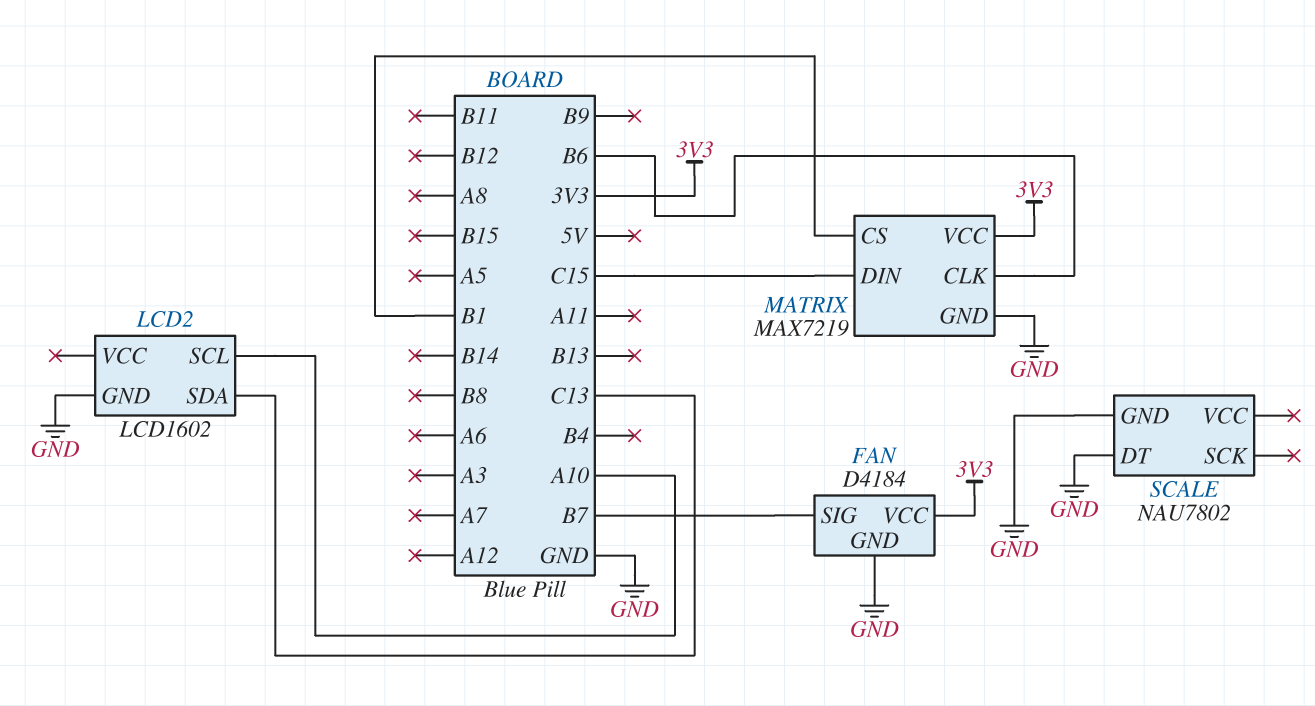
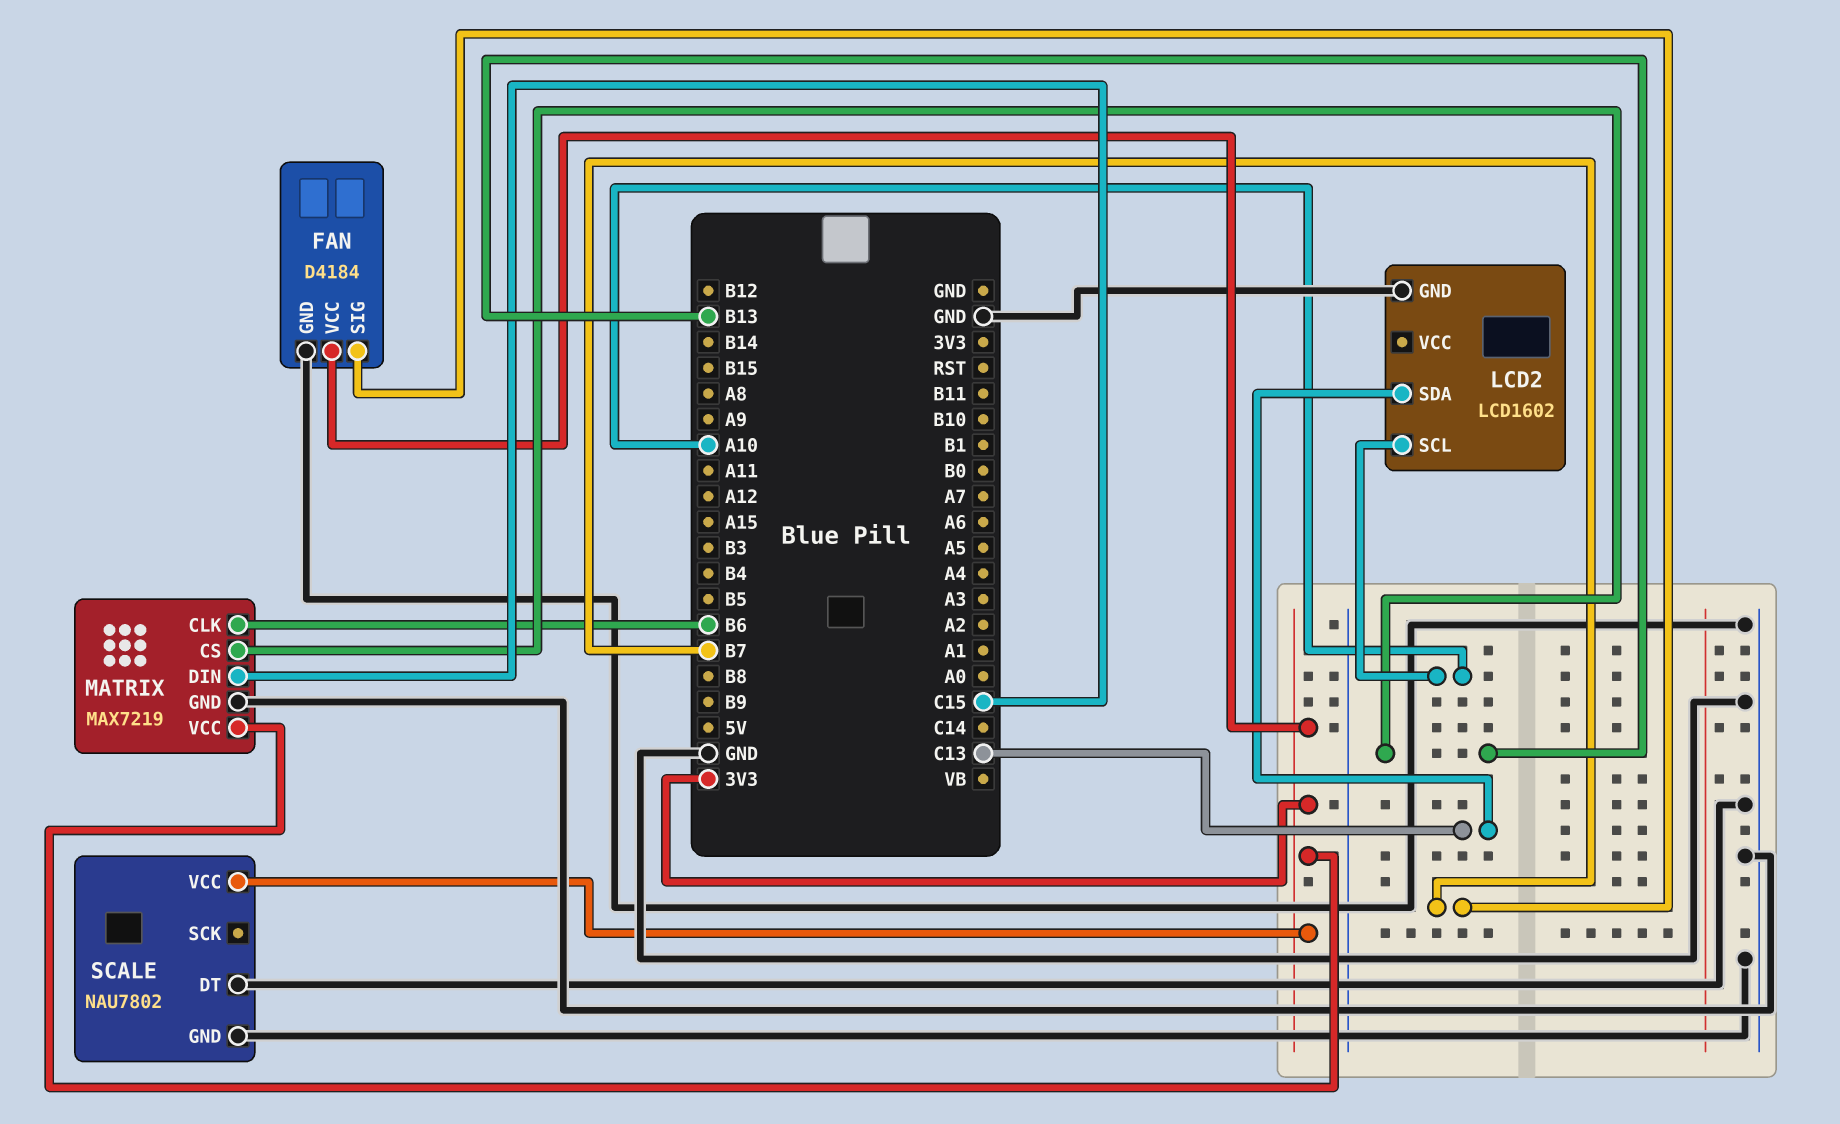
MATRIX pin CS: B1 -> B13
SCALE pin VCC: none -> 3V3

